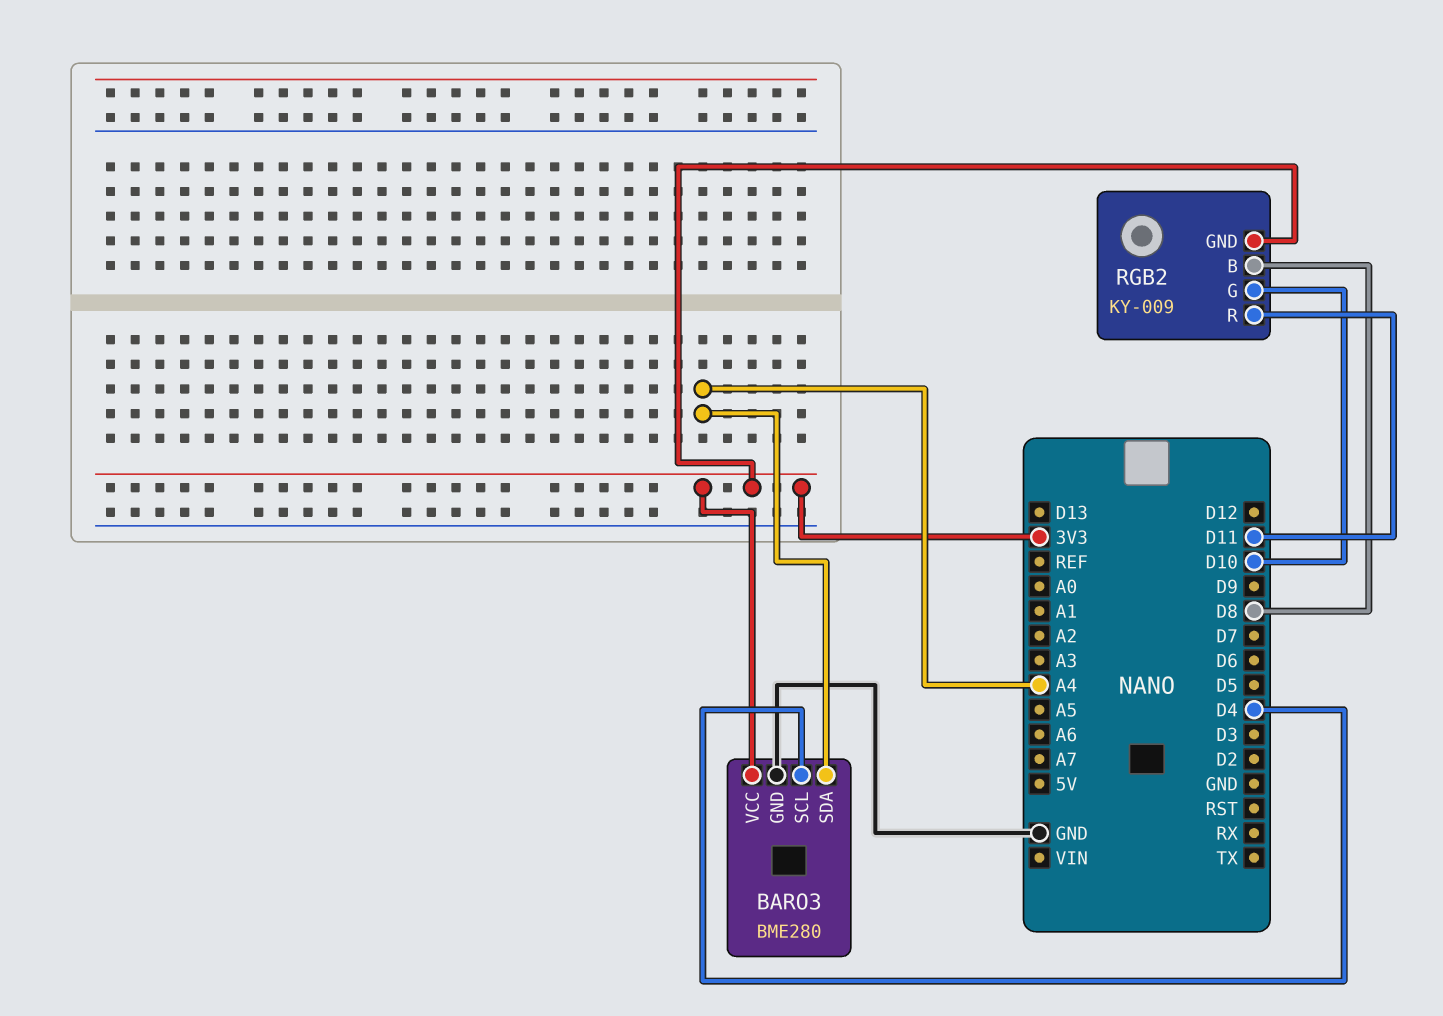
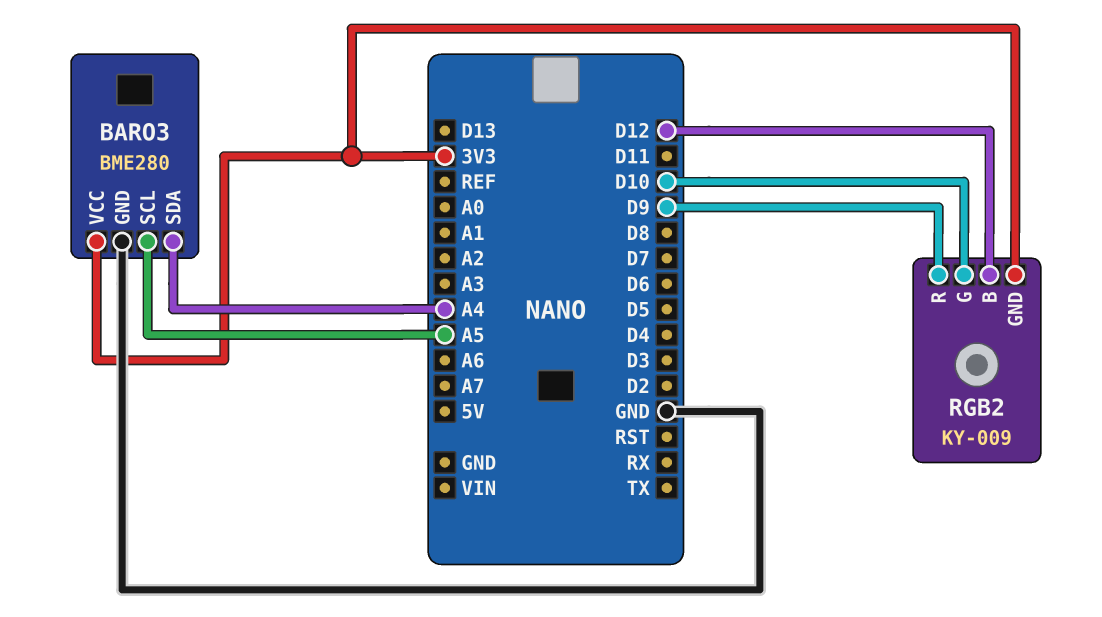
BARO3 pin SCL: D4 -> A5
RGB2 pin B: D8 -> D12
RGB2 pin R: D11 -> D9

